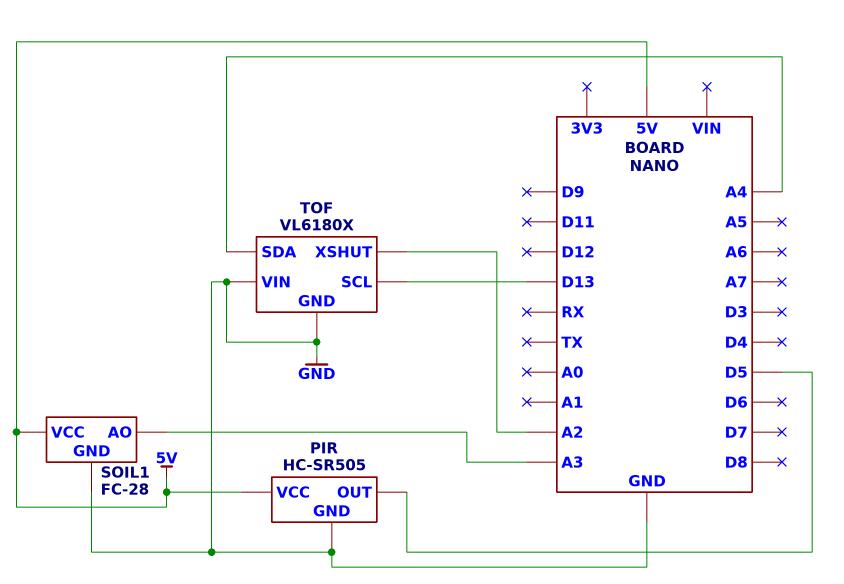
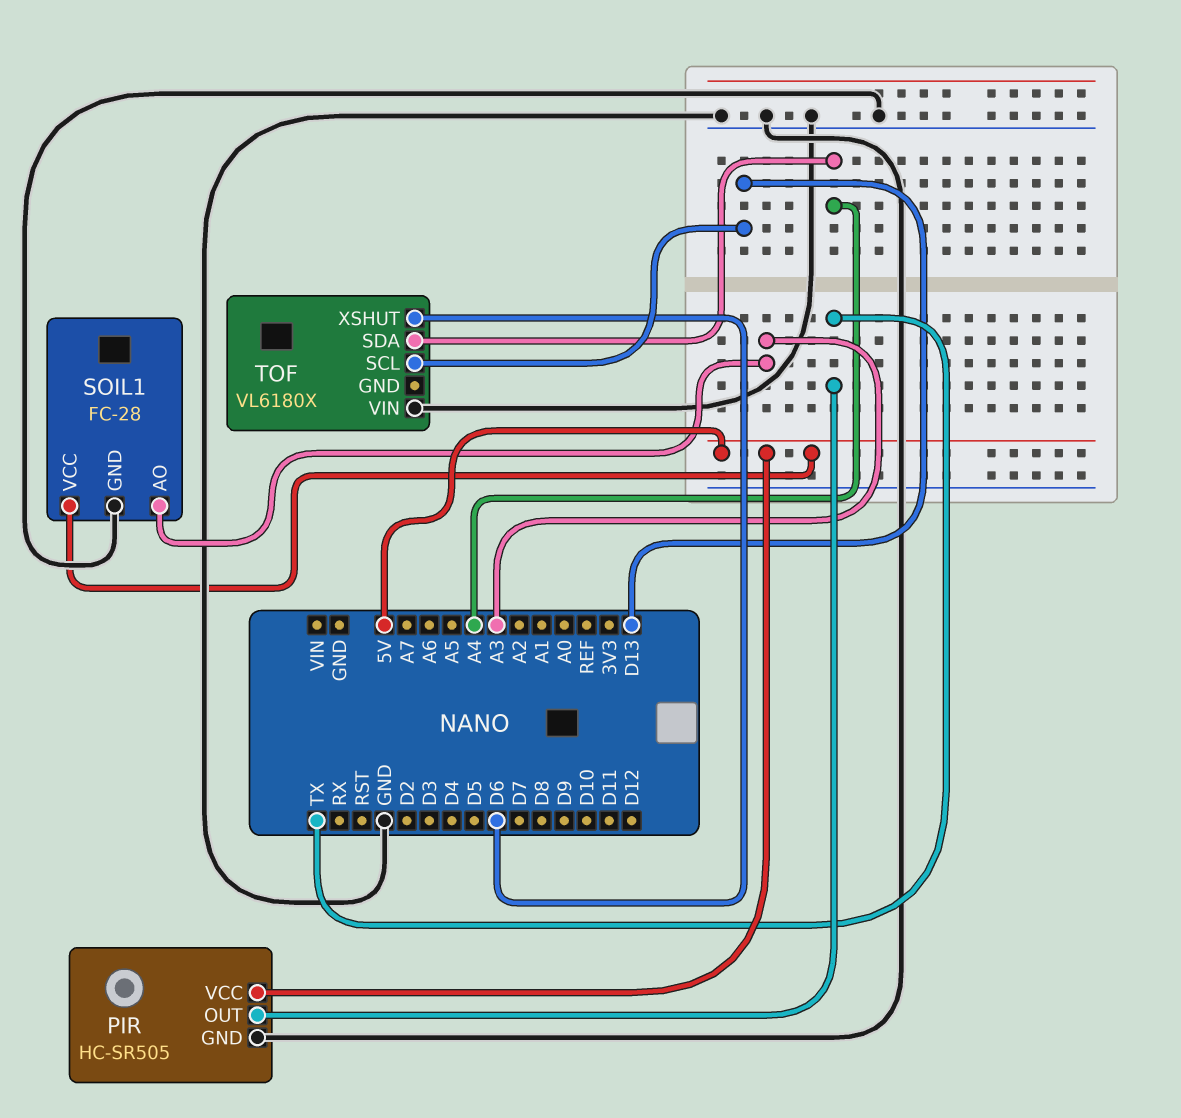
PIR pin OUT: D5 -> TX
TOF pin GND: GND -> none
TOF pin XSHUT: A2 -> D6

